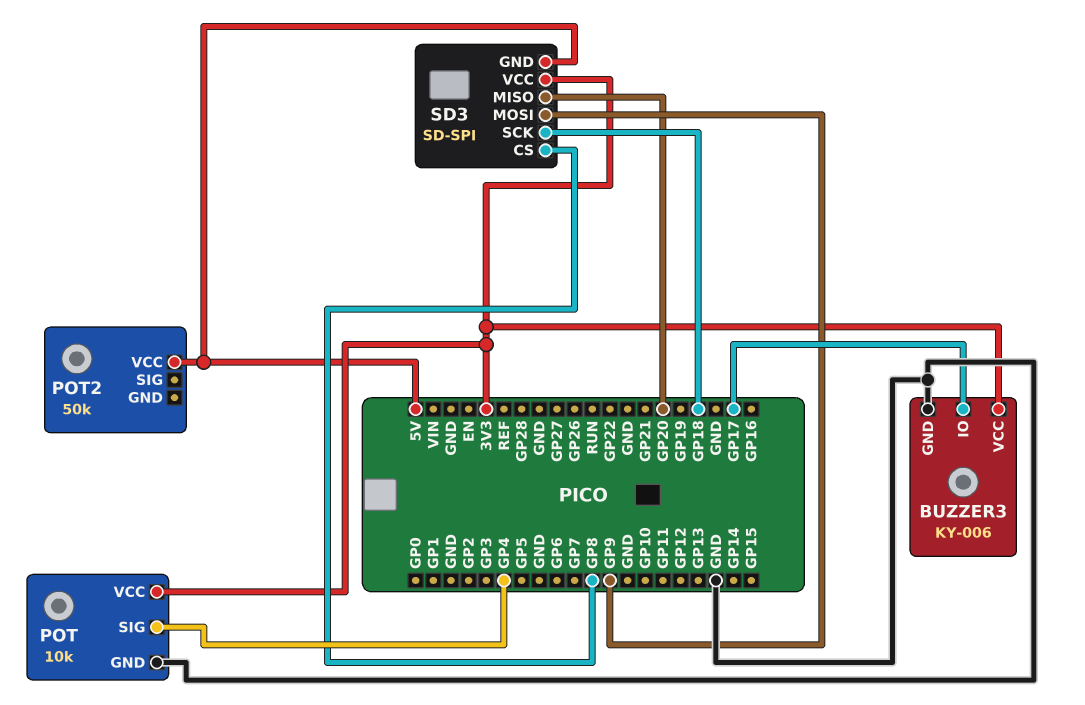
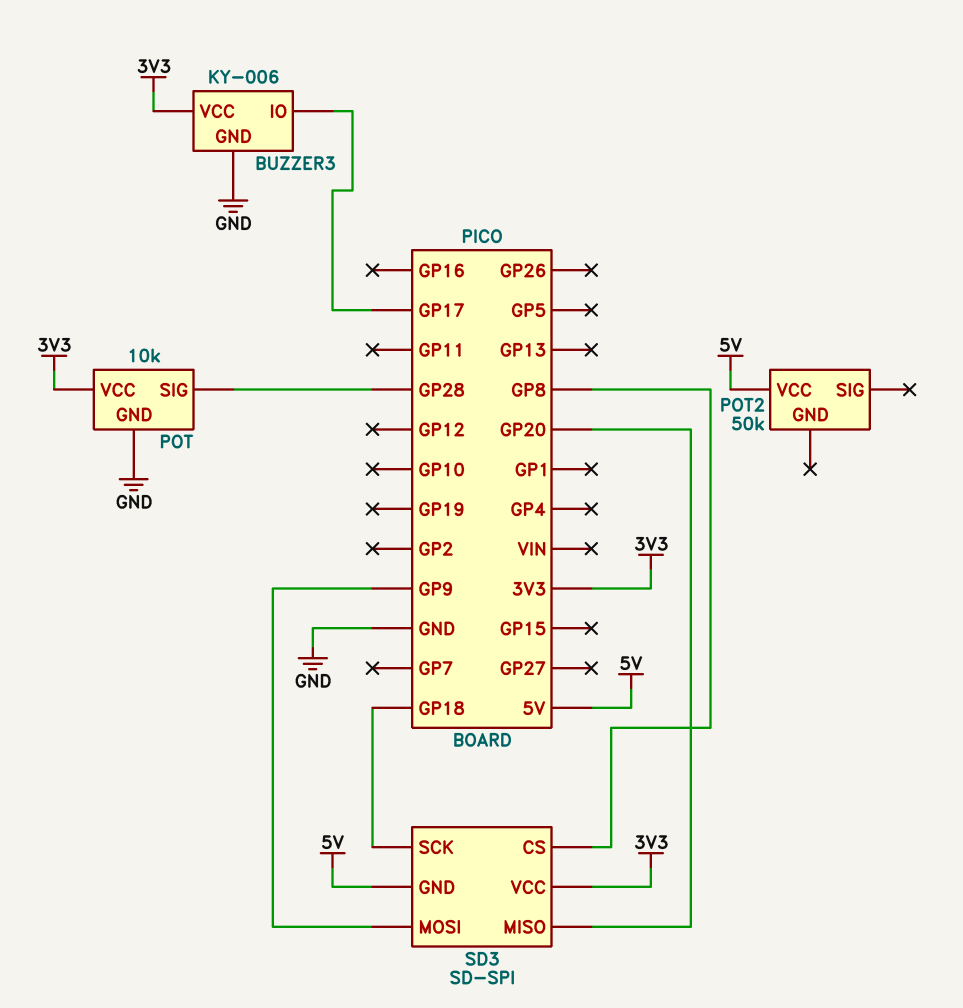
POT pin SIG: GP4 -> GP28

